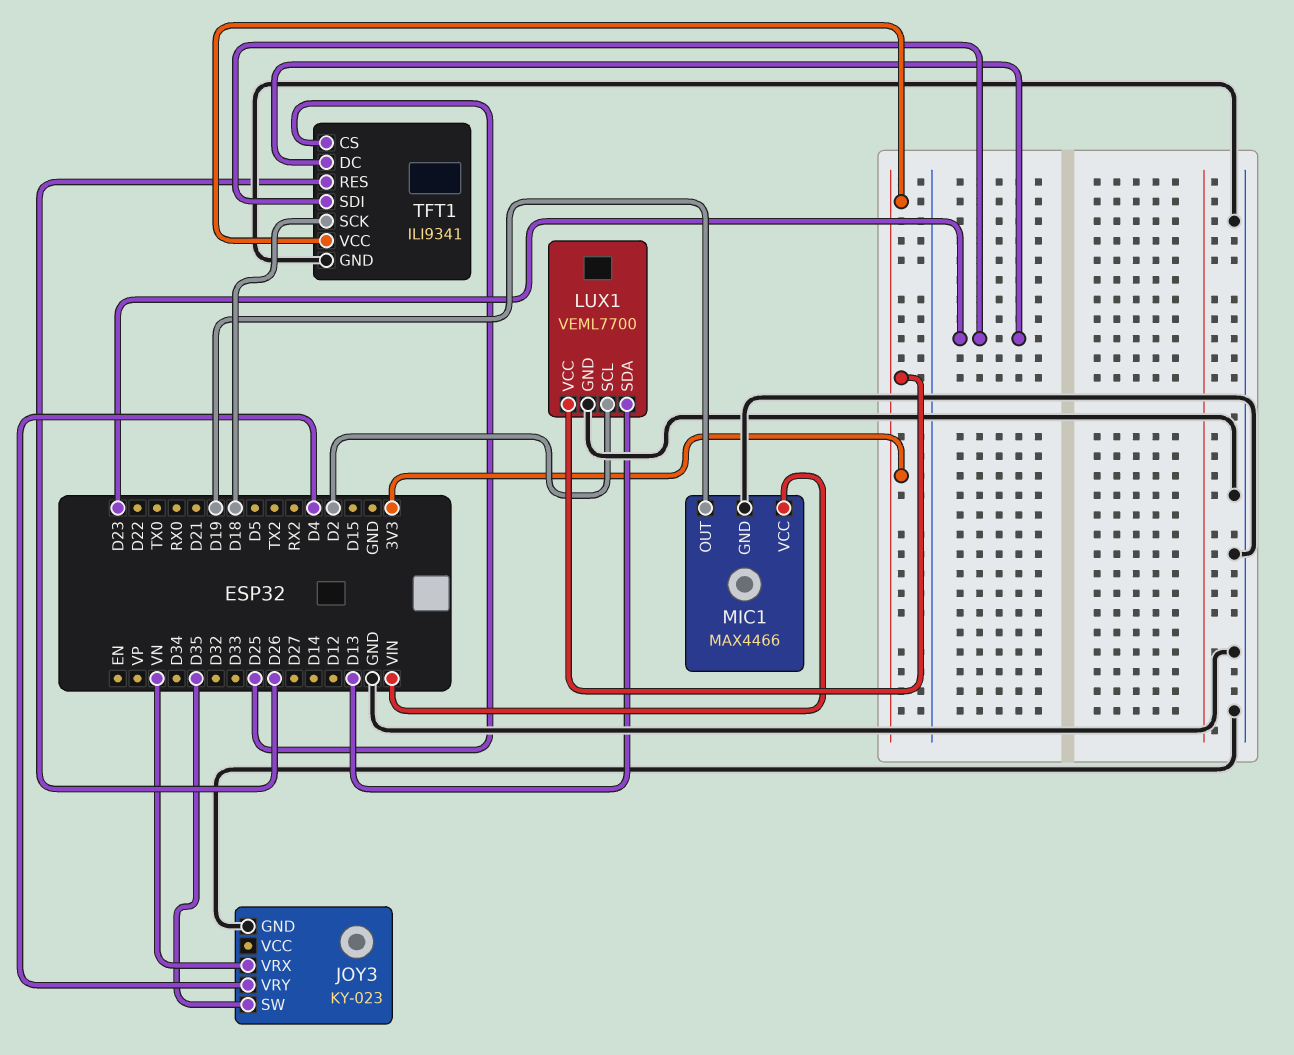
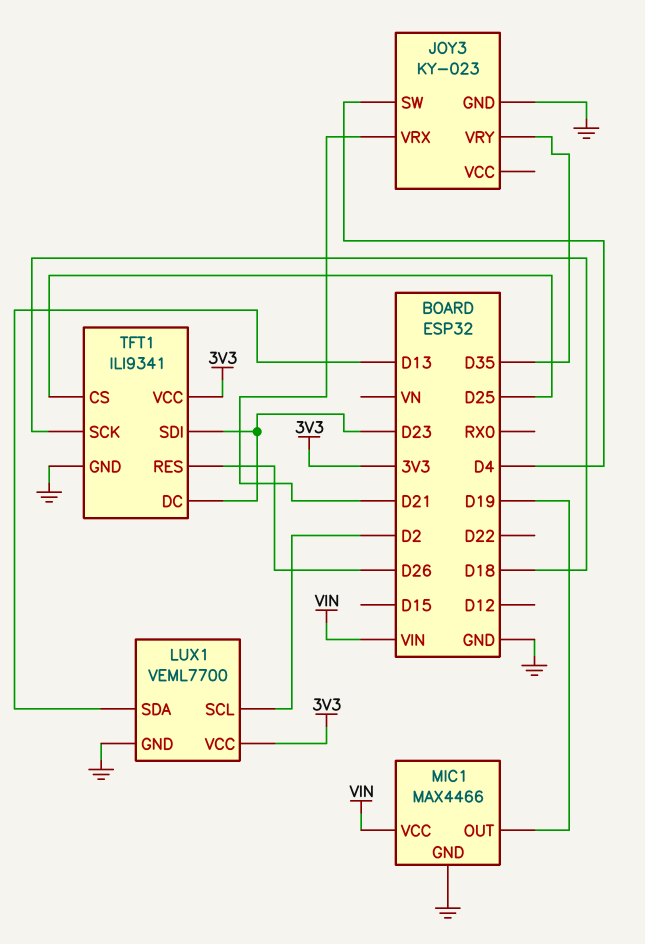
JOY3 pin SW: D35 -> D4
JOY3 pin VRX: VN -> D21
JOY3 pin VRY: D4 -> D35

